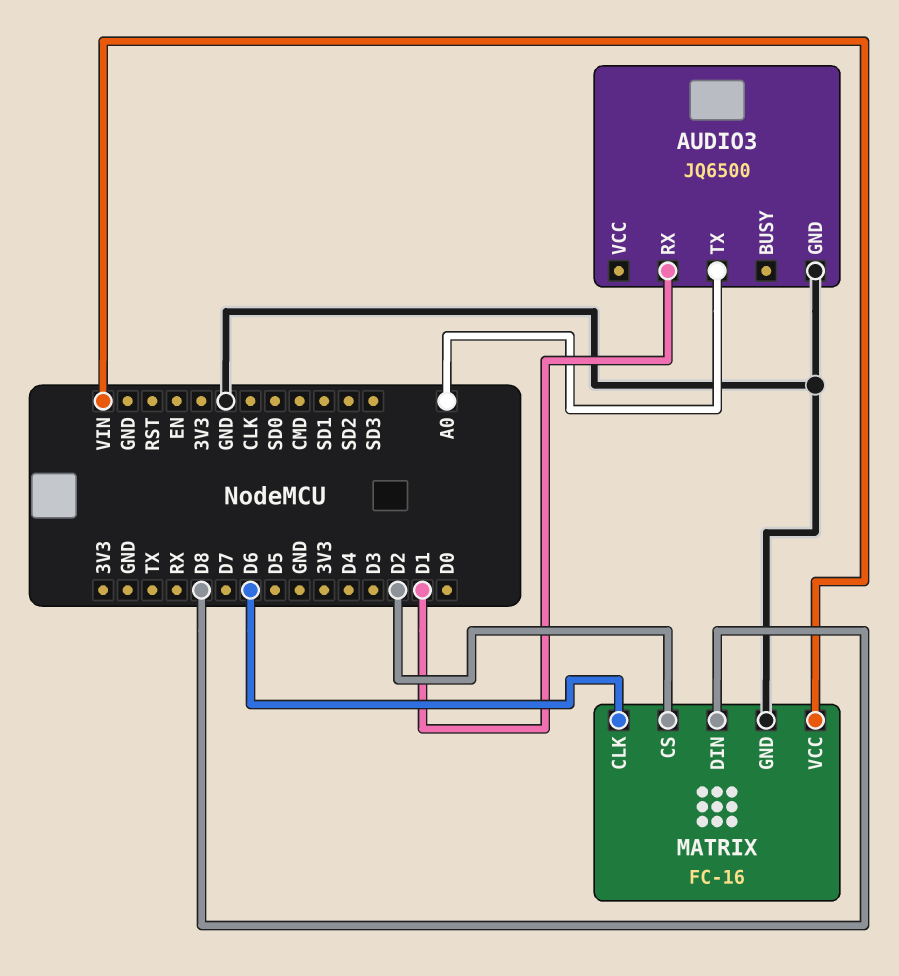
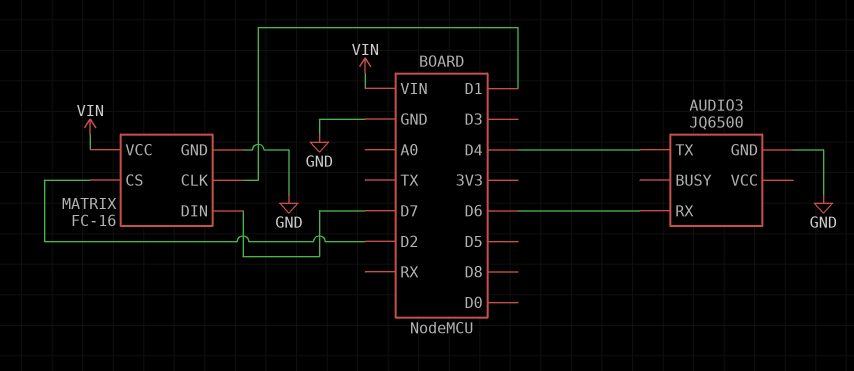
AUDIO3 pin RX: D1 -> D6
AUDIO3 pin TX: A0 -> D4
MATRIX pin CLK: D6 -> D1
MATRIX pin DIN: D8 -> D7

